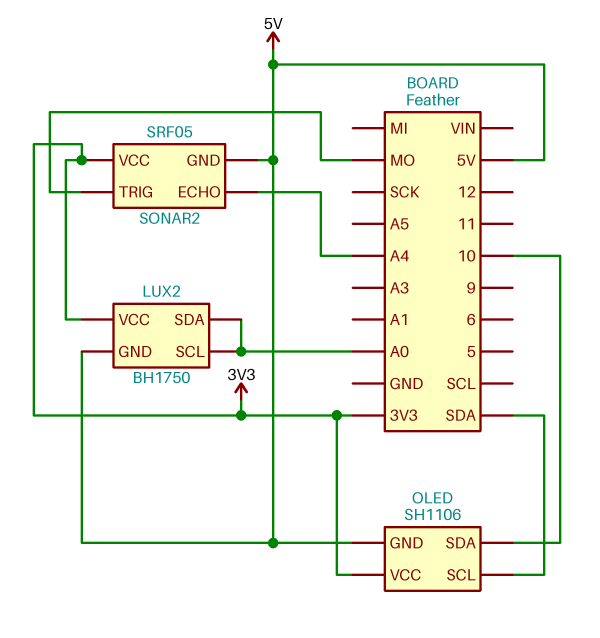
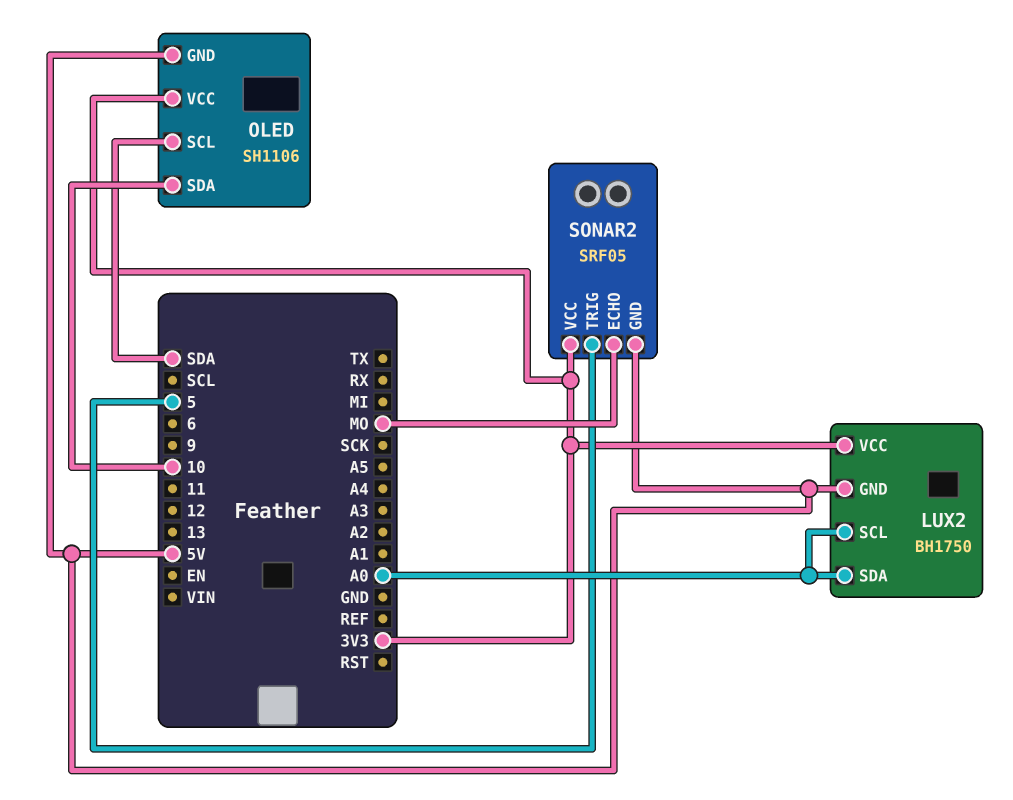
SONAR2 pin ECHO: A4 -> MO
SONAR2 pin TRIG: MO -> 5

